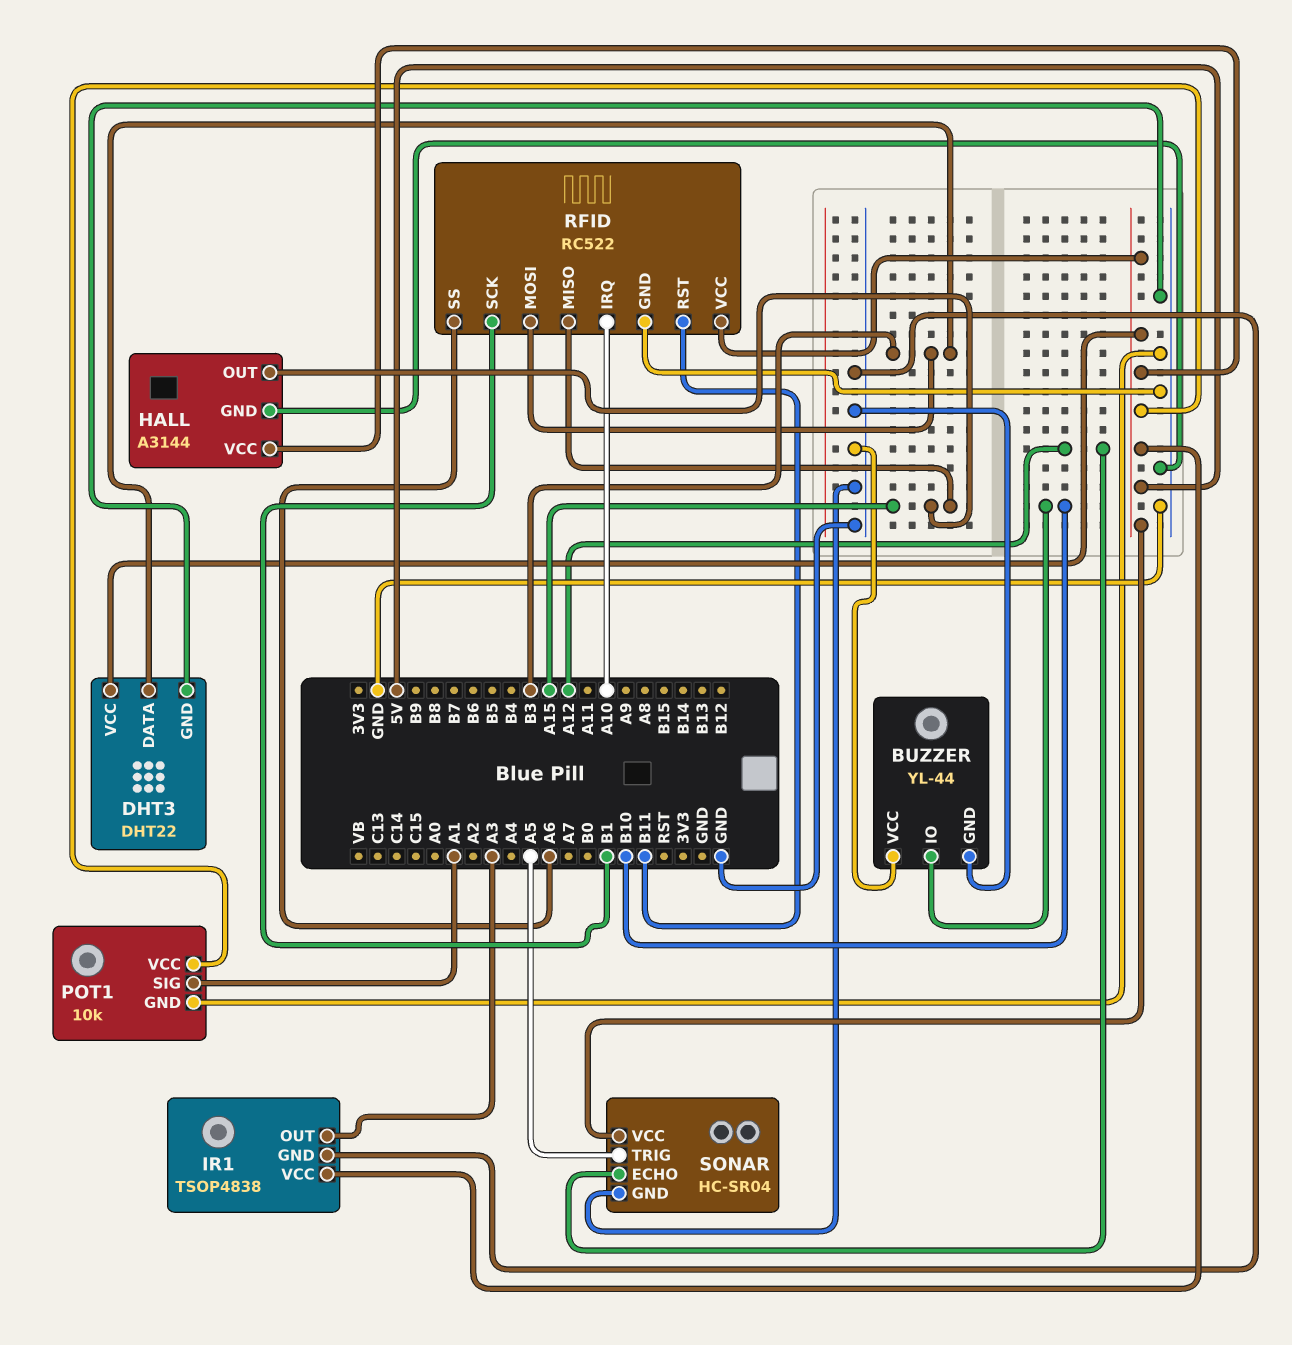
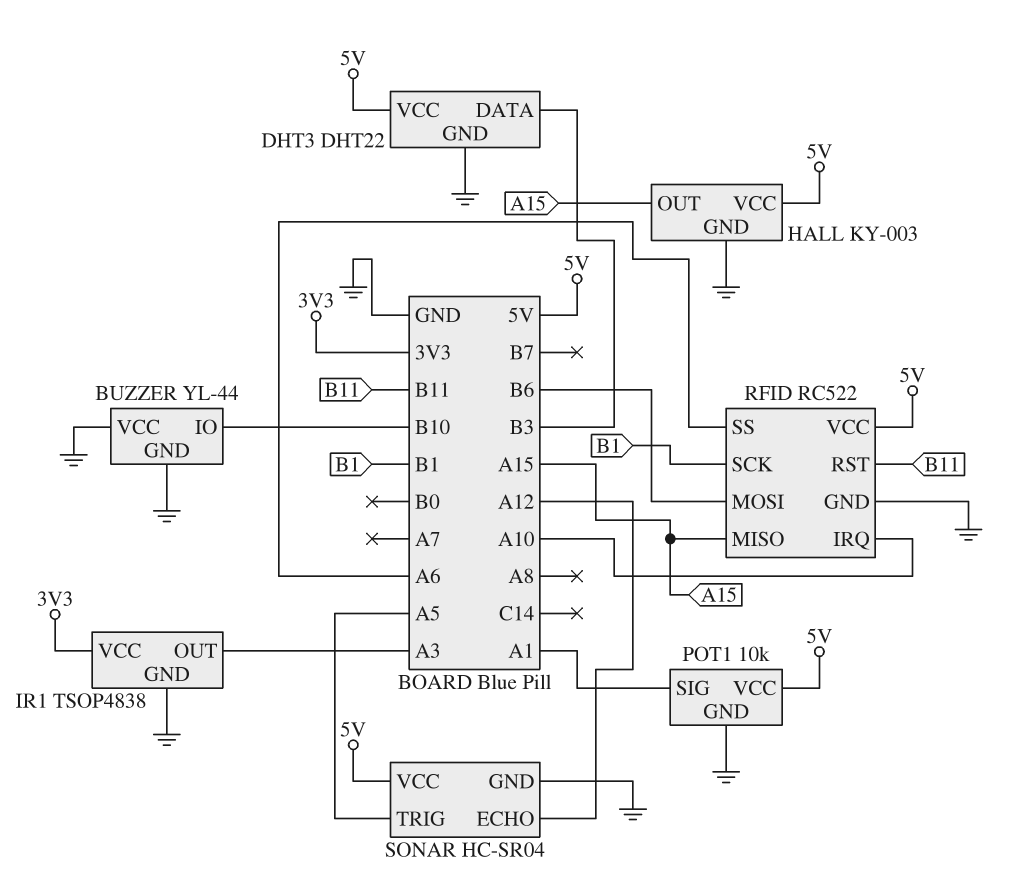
HALL: A3144 -> KY-003
IR1 pin VCC: 5V -> 3V3
RFID pin MOSI: B3 -> B6

